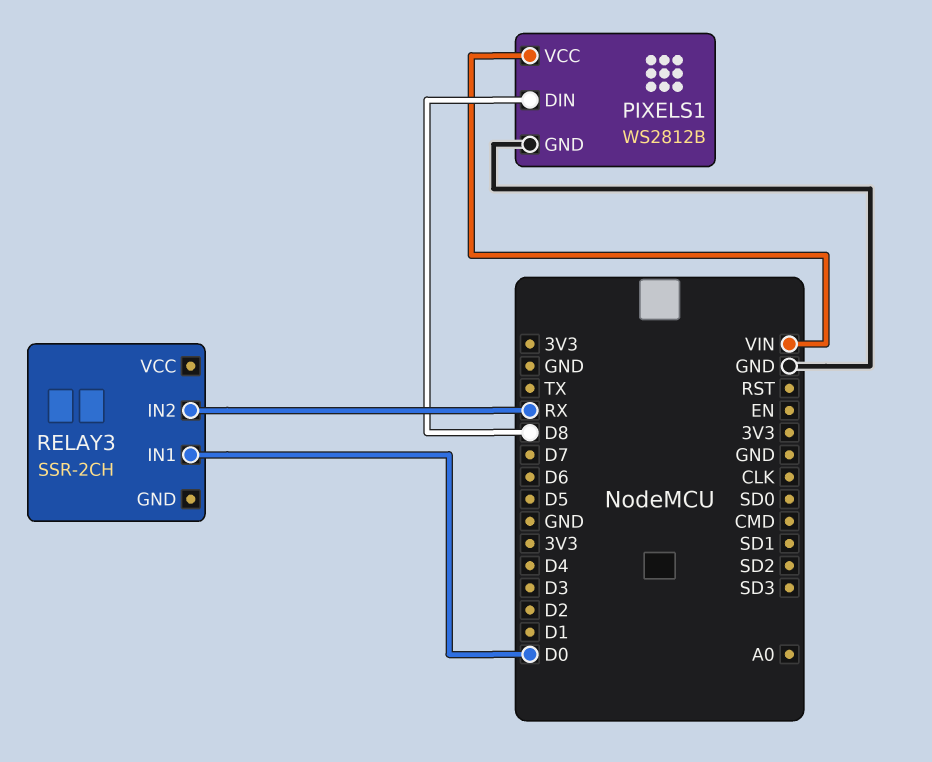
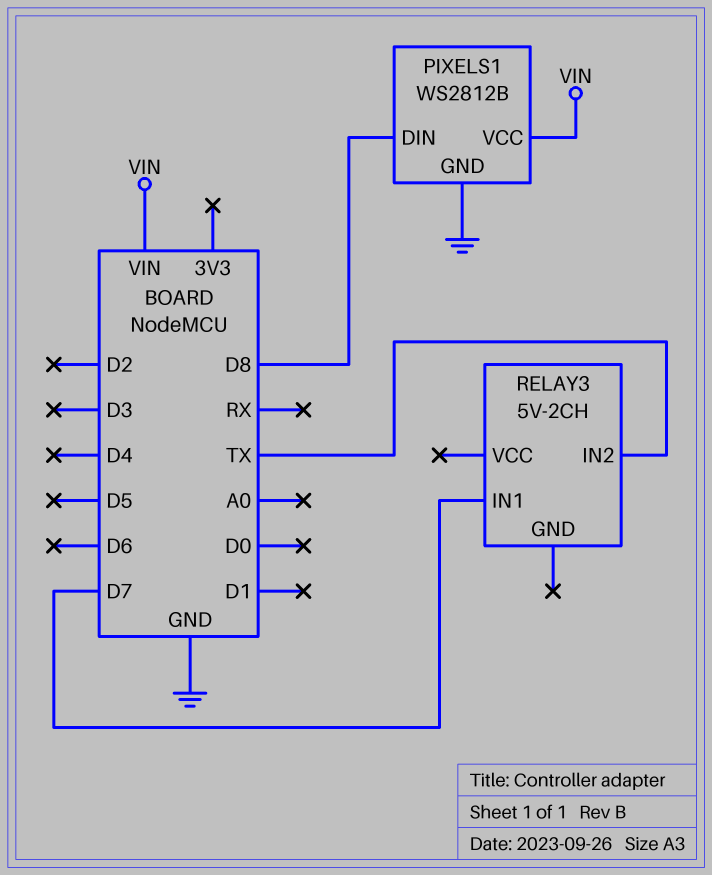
RELAY3: SSR-2CH -> 5V-2CH
RELAY3 pin IN1: D0 -> D7
RELAY3 pin IN2: RX -> TX

